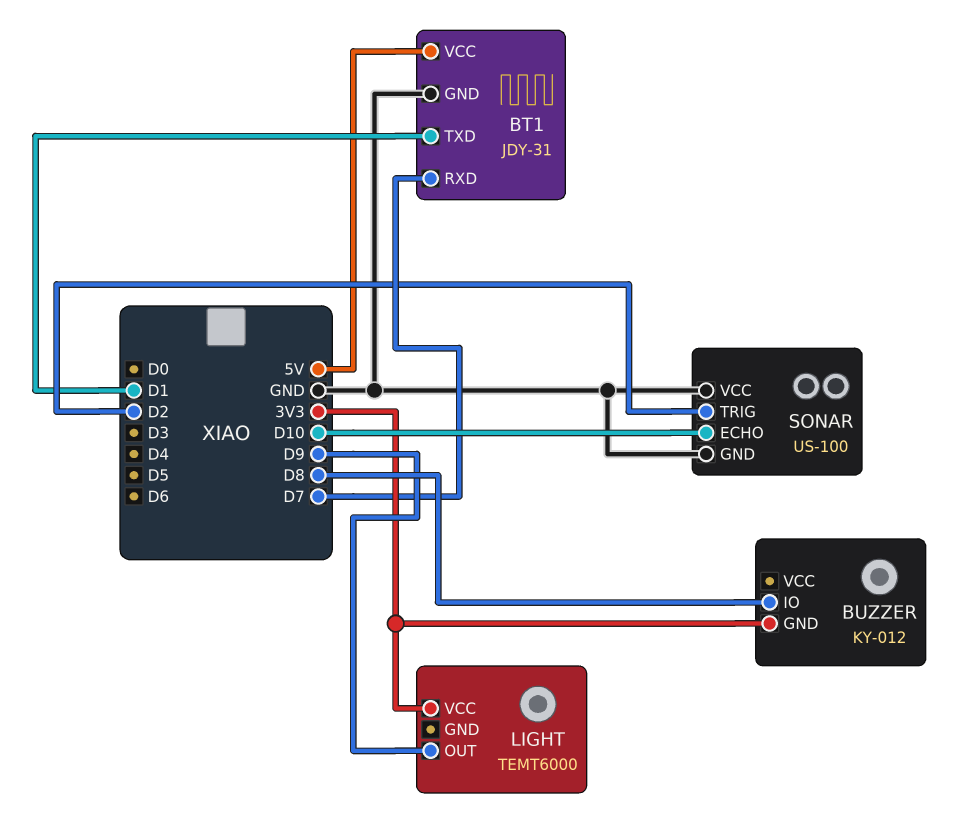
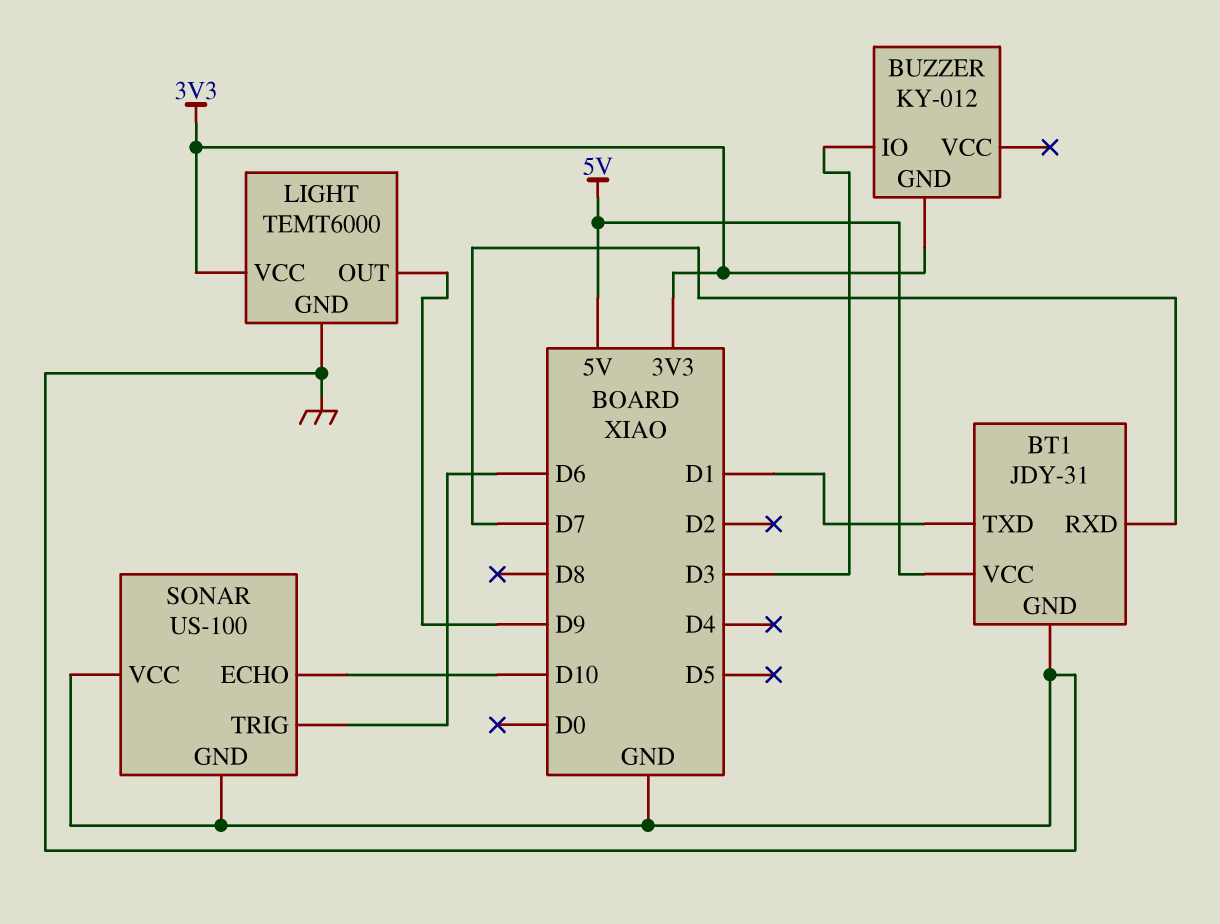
BUZZER pin IO: D8 -> D3
LIGHT pin GND: none -> GND
SONAR pin TRIG: D2 -> D6

